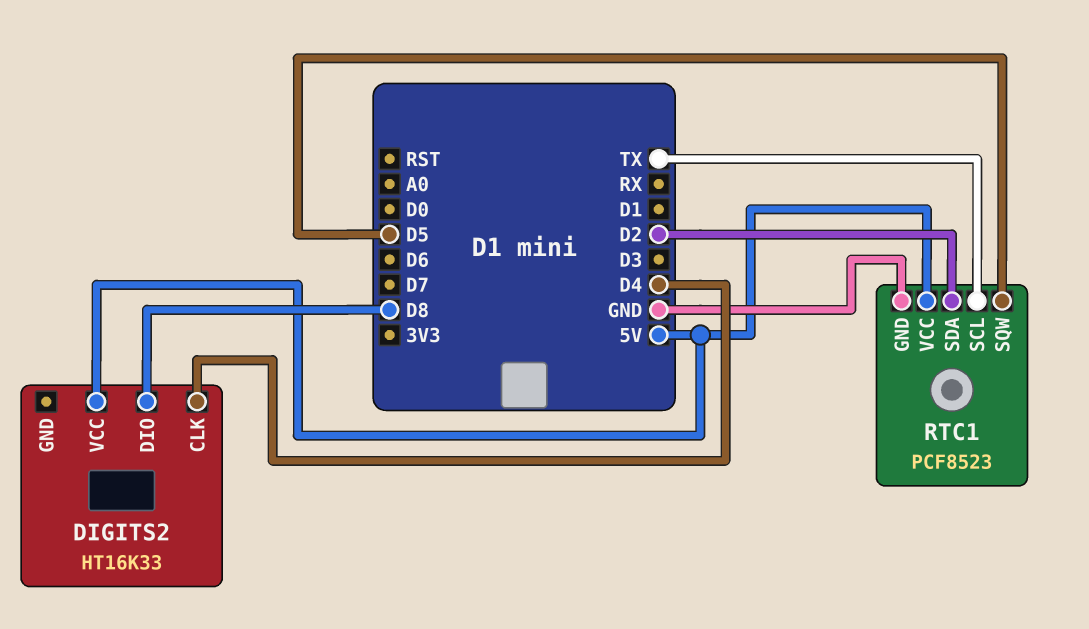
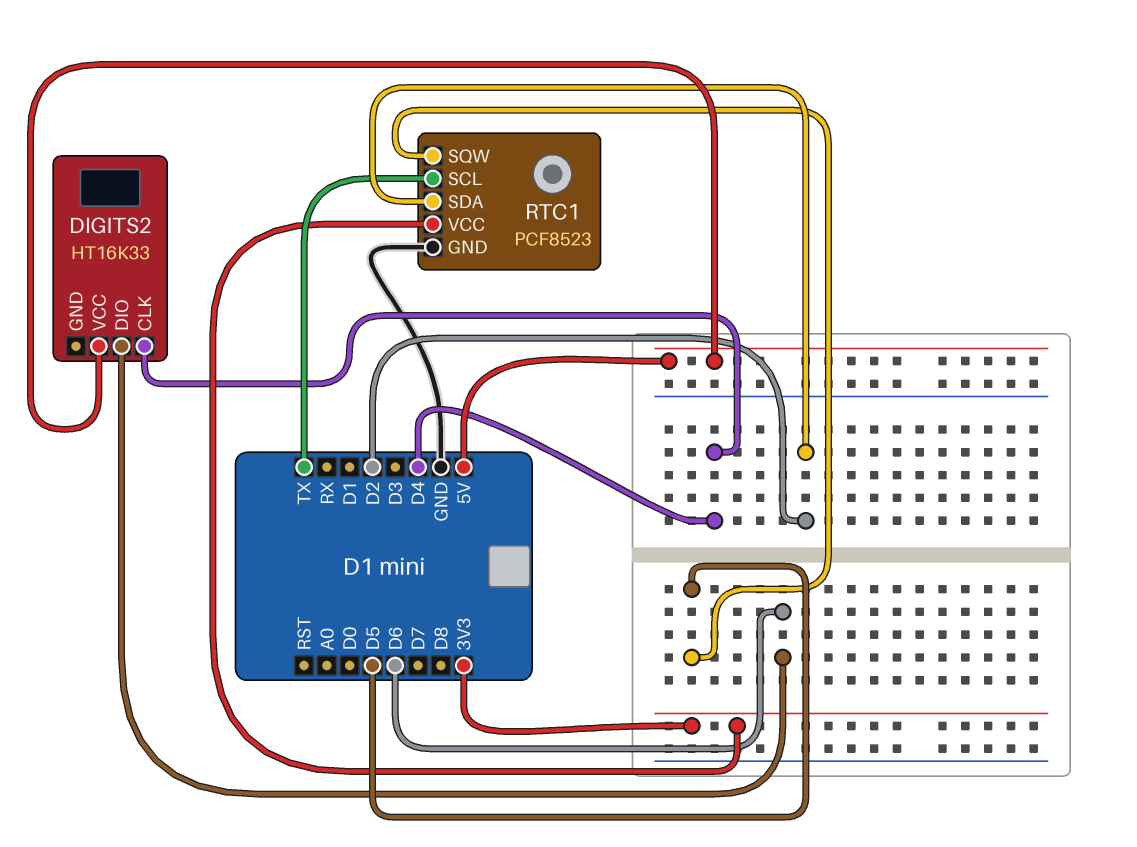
DIGITS2 pin DIO: D8 -> D6
RTC1 pin VCC: 5V -> 3V3

